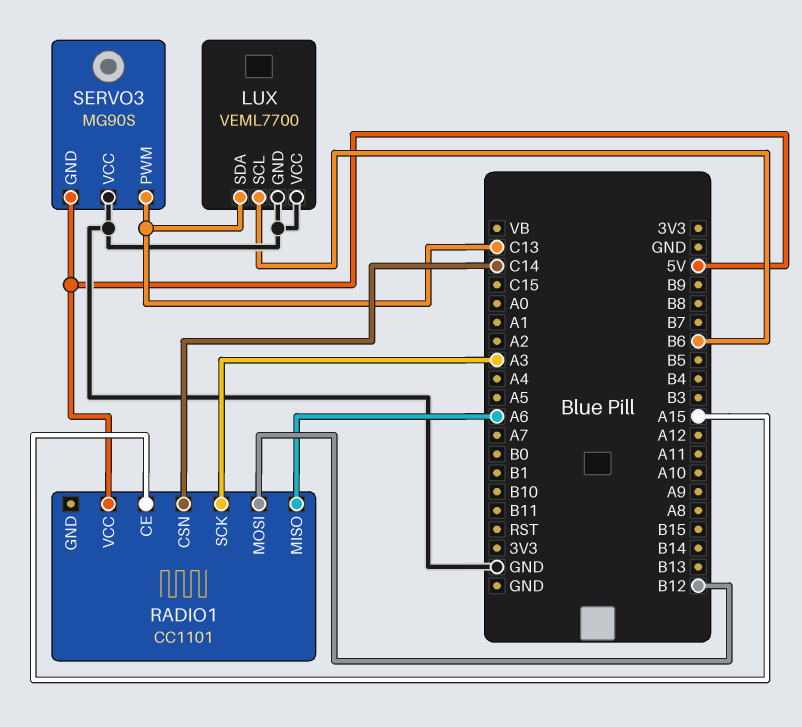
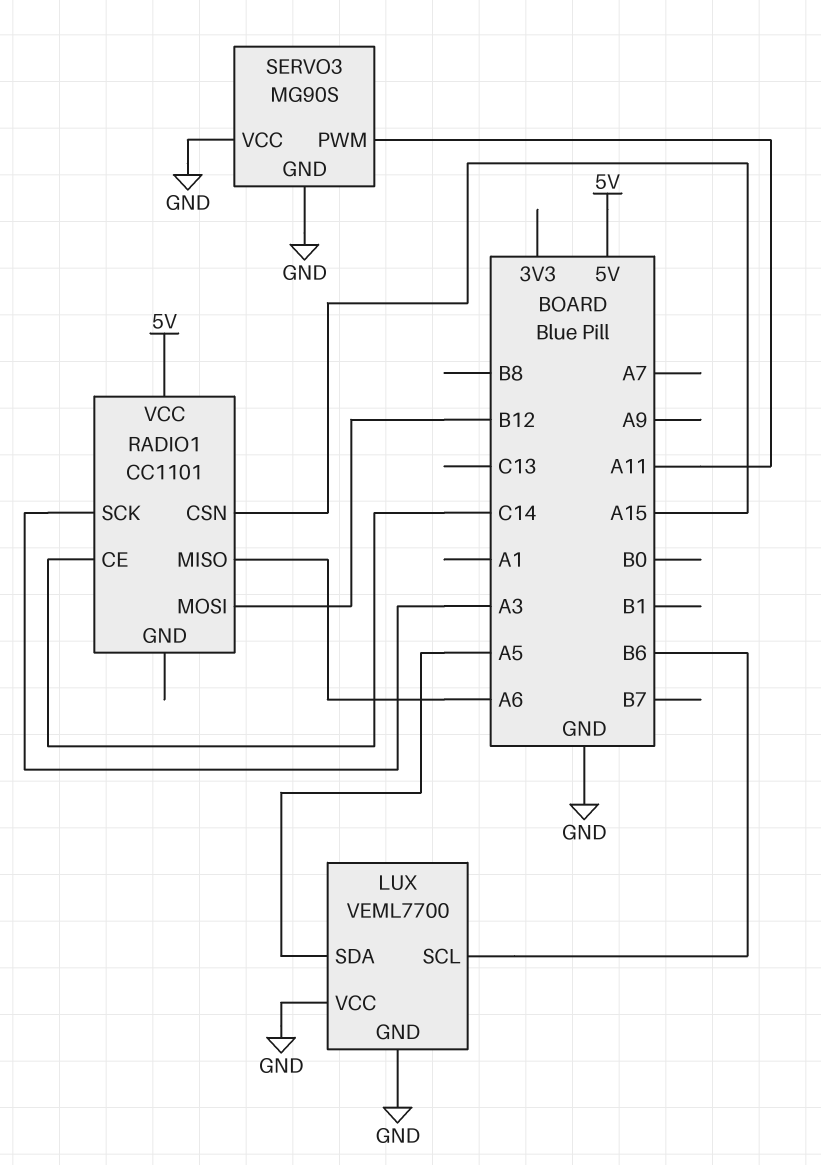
LUX pin SDA: C13 -> A5
RADIO1 pin CE: A15 -> C14
RADIO1 pin CSN: C14 -> A15
SERVO3 pin GND: 5V -> GND
SERVO3 pin PWM: C13 -> A11

